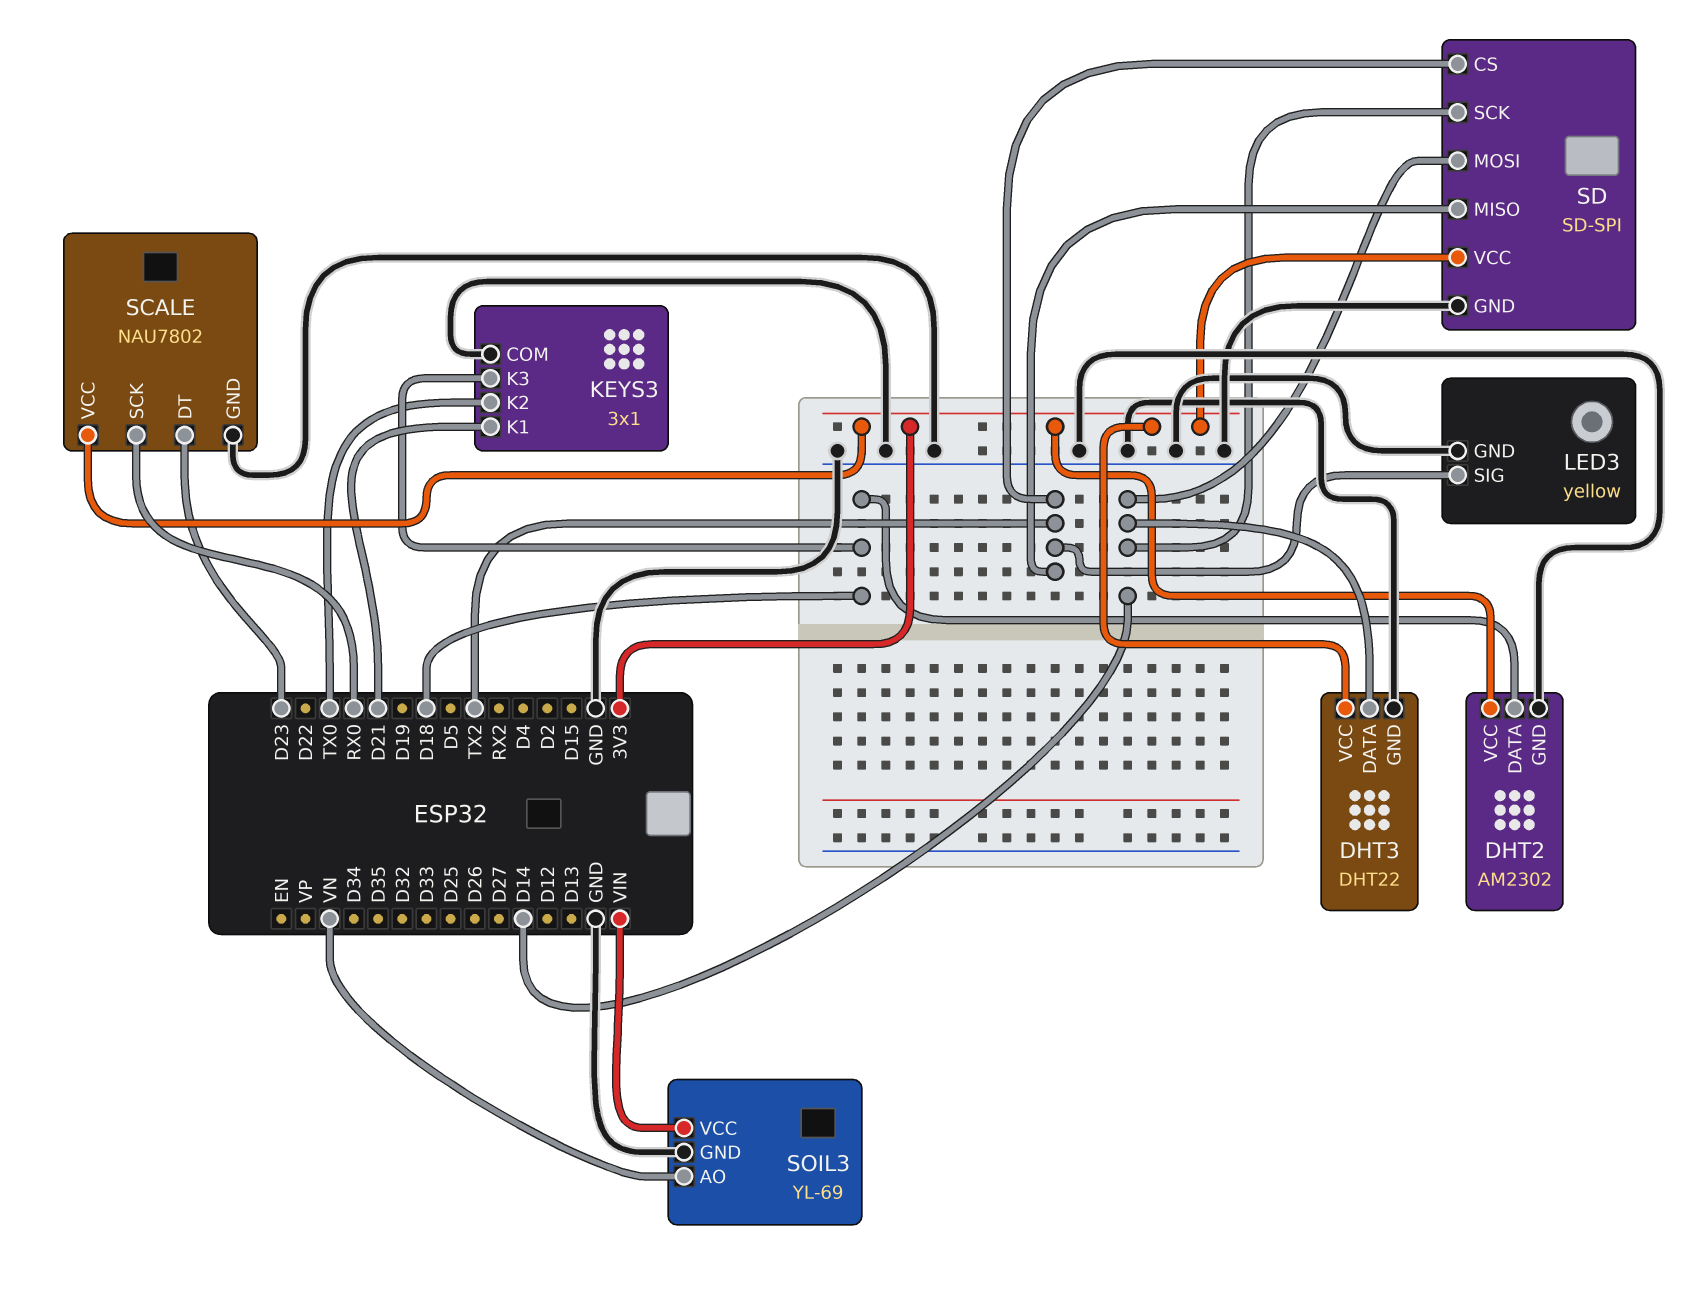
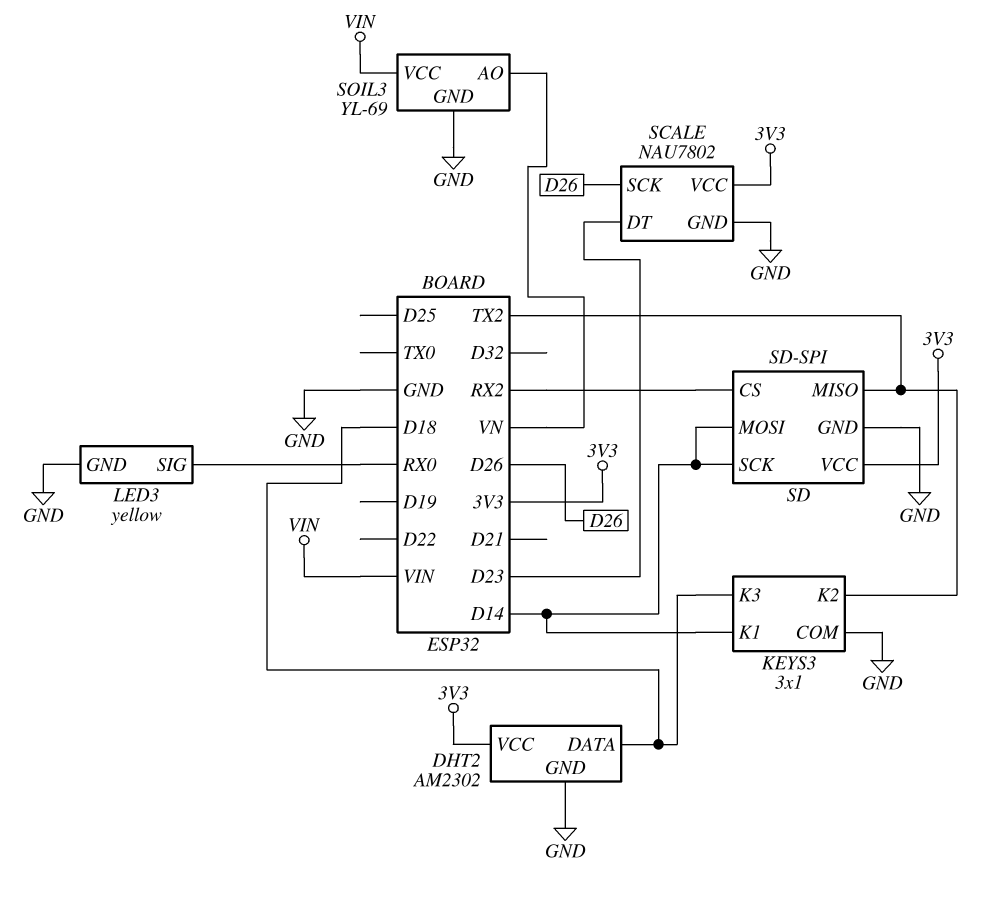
DHT3: DHT22 -> none
DHT3 pin DATA: D14 -> none
DHT3 pin GND: GND -> none
DHT3 pin VCC: 3V3 -> none
KEYS3 pin K1: D21 -> D14
KEYS3 pin K2: TX0 -> TX2
LED3 pin SIG: TX2 -> RX0
SCALE pin SCK: RX0 -> D26
SD pin CS: TX2 -> RX2

